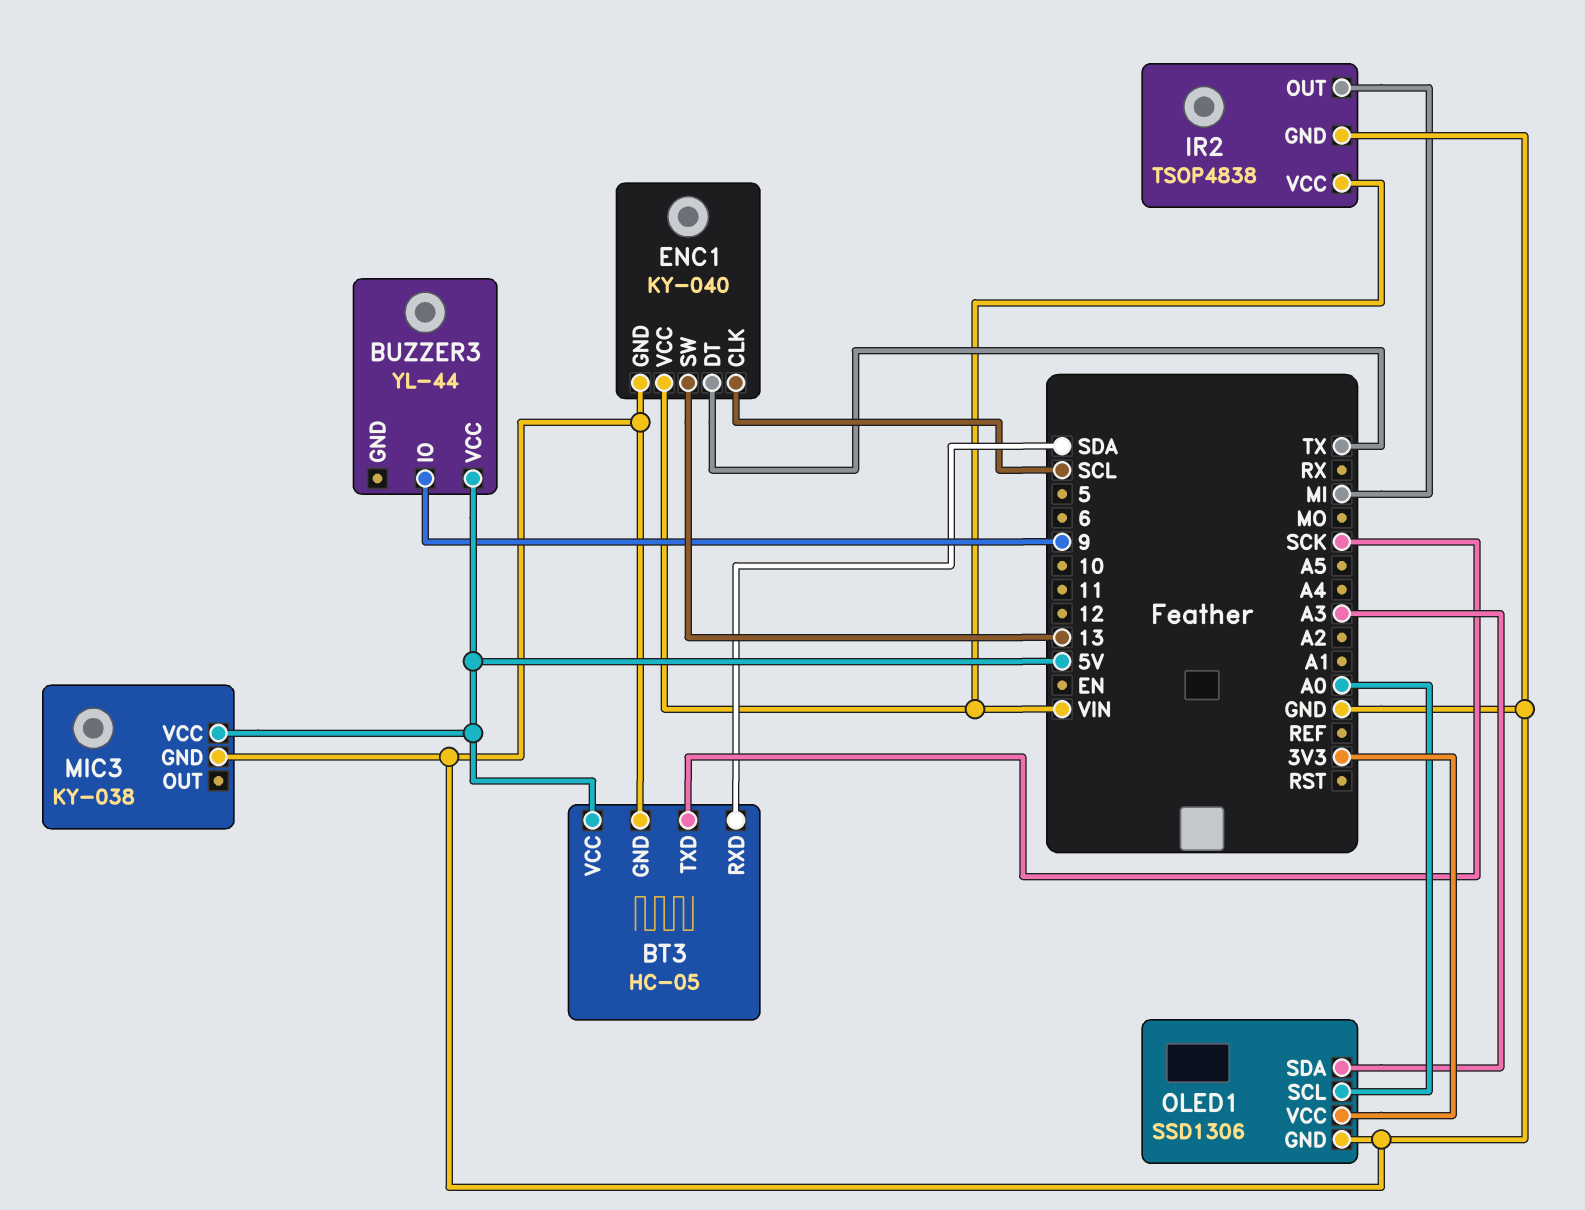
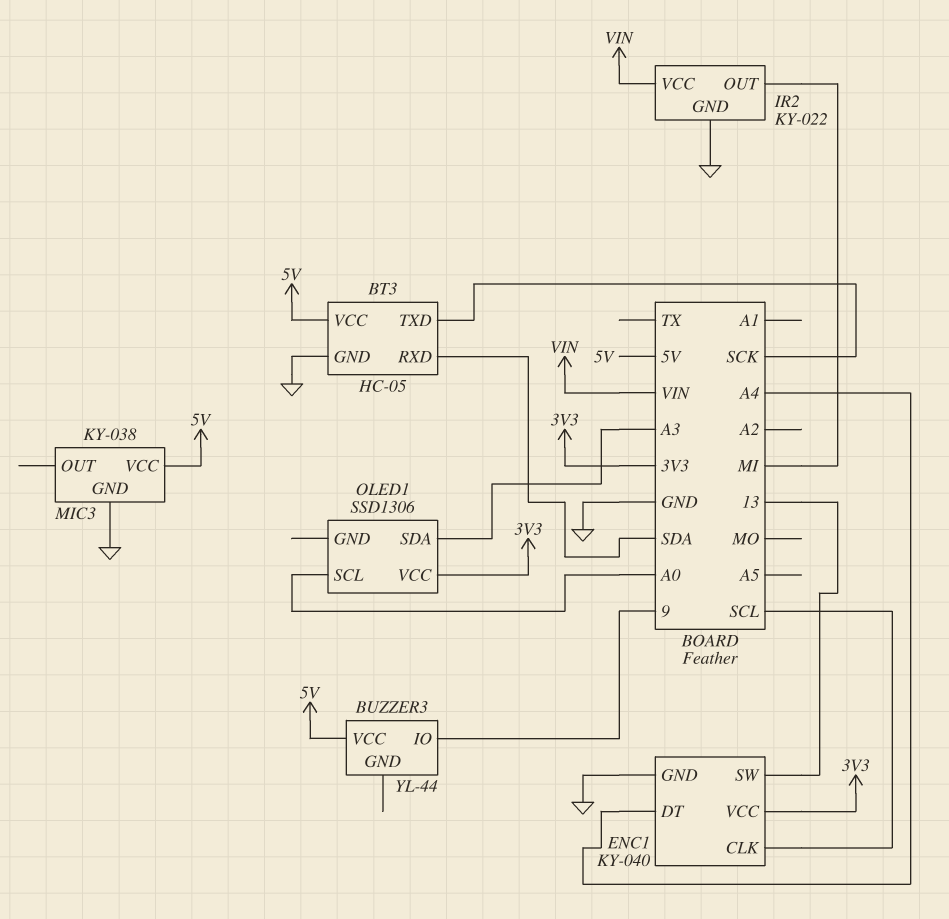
ENC1 pin DT: TX -> A4
ENC1 pin VCC: VIN -> 3V3
IR2: TSOP4838 -> KY-022
OLED1 pin GND: GND -> none

